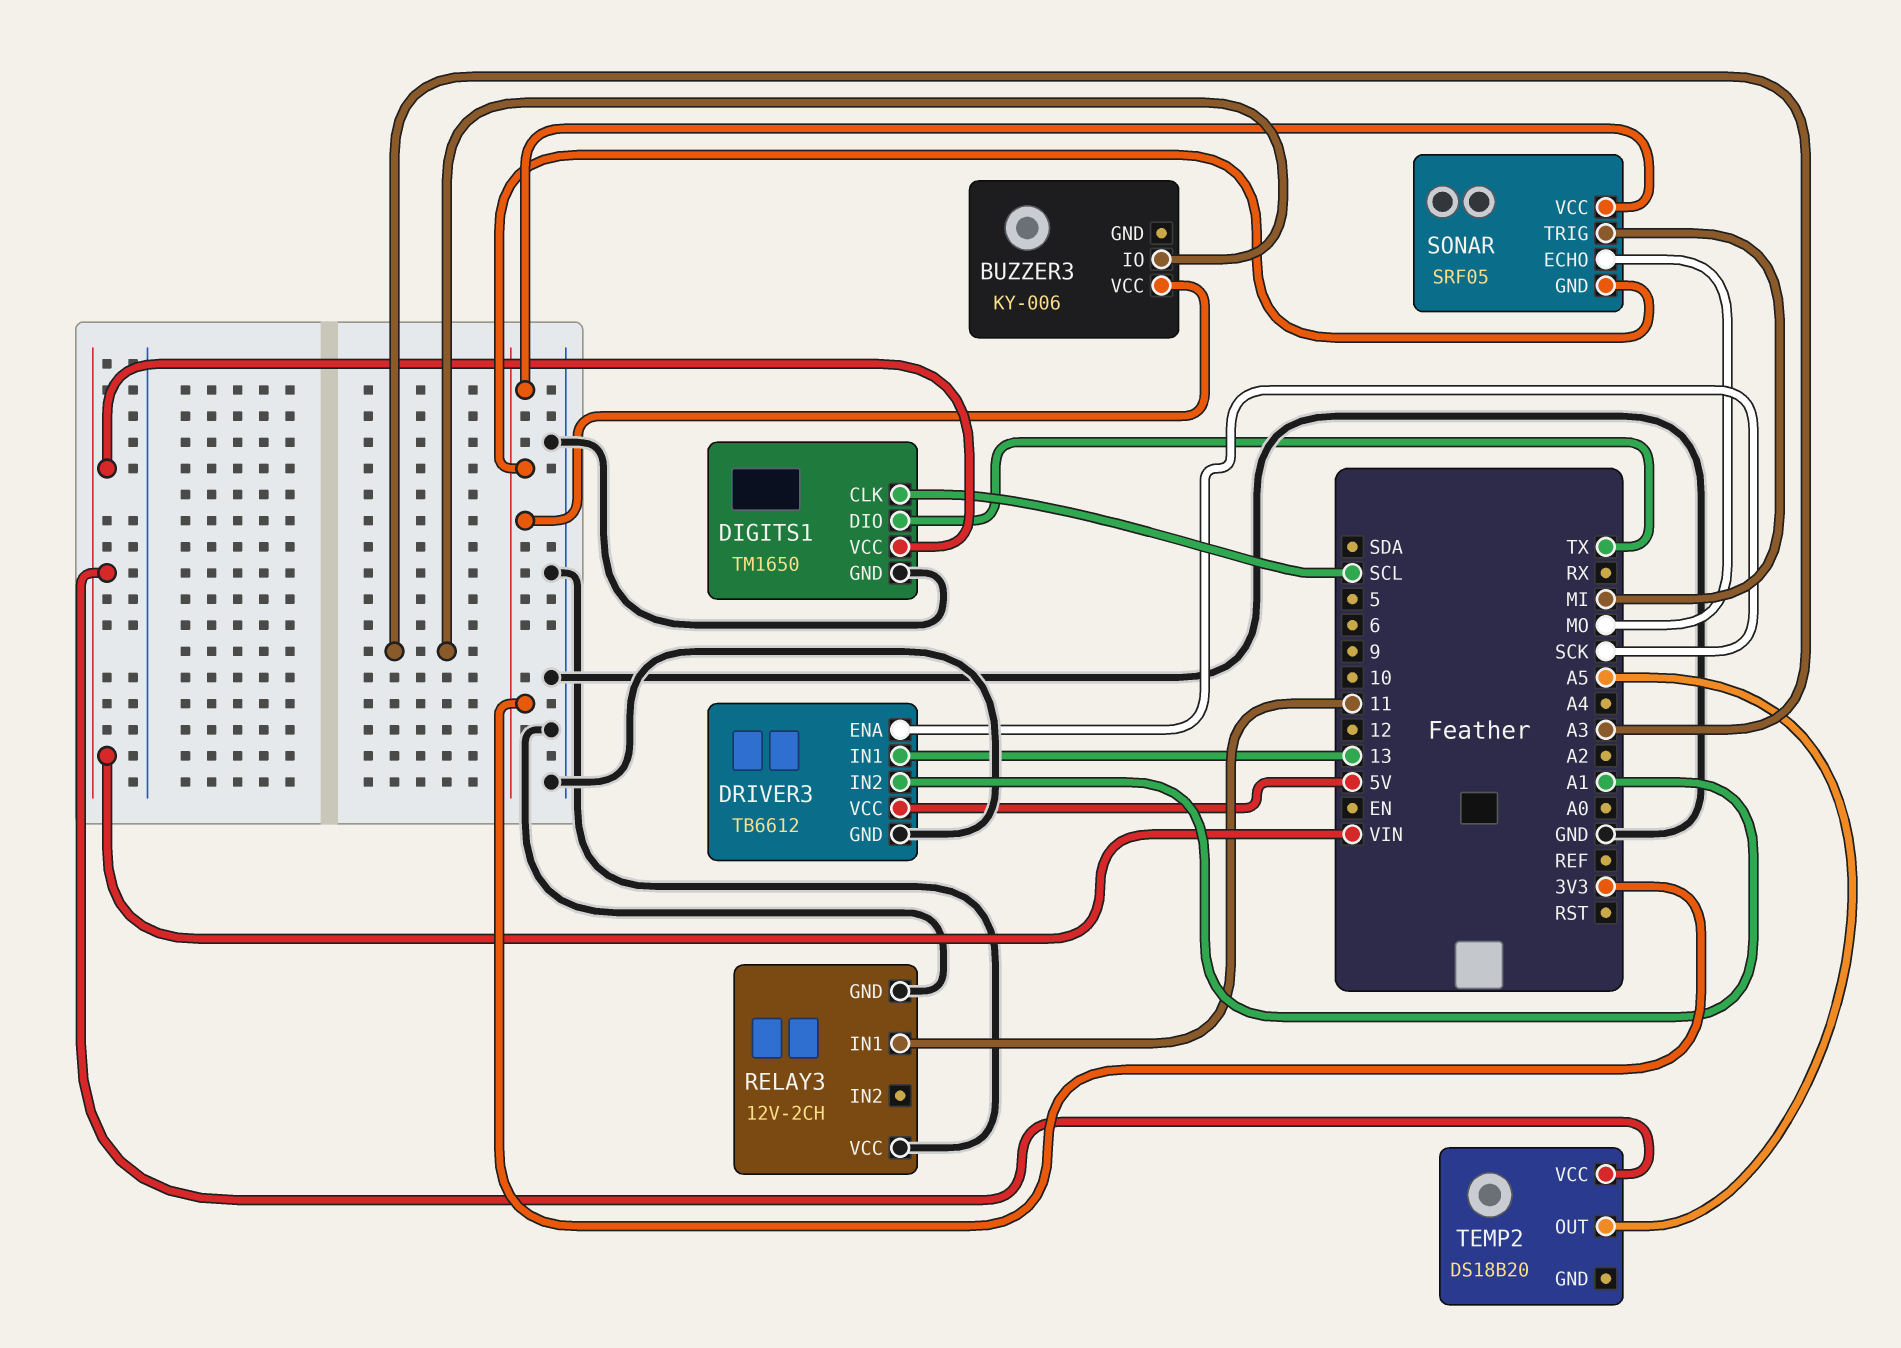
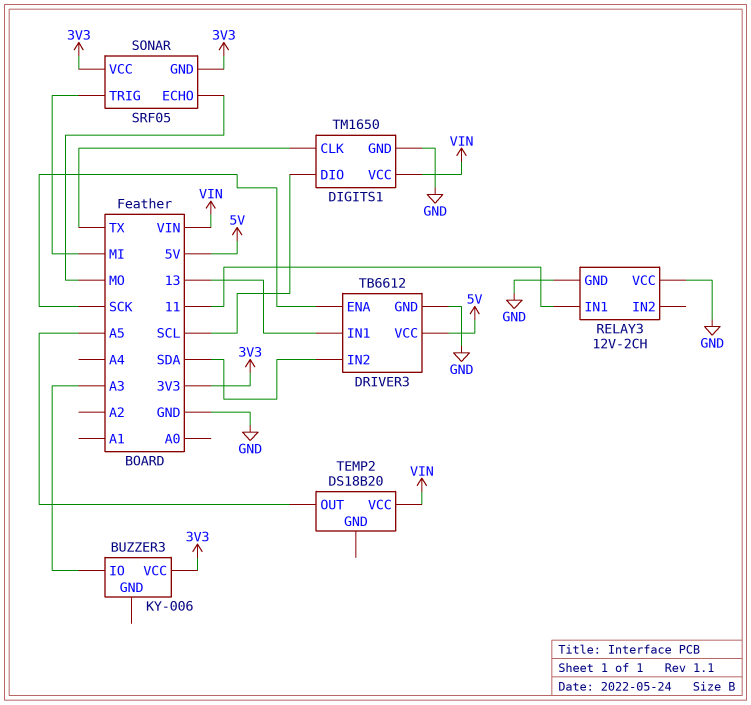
DIGITS1 pin CLK: SCL -> TX
DIGITS1 pin DIO: TX -> SCL
DRIVER3 pin IN2: A1 -> SDA

